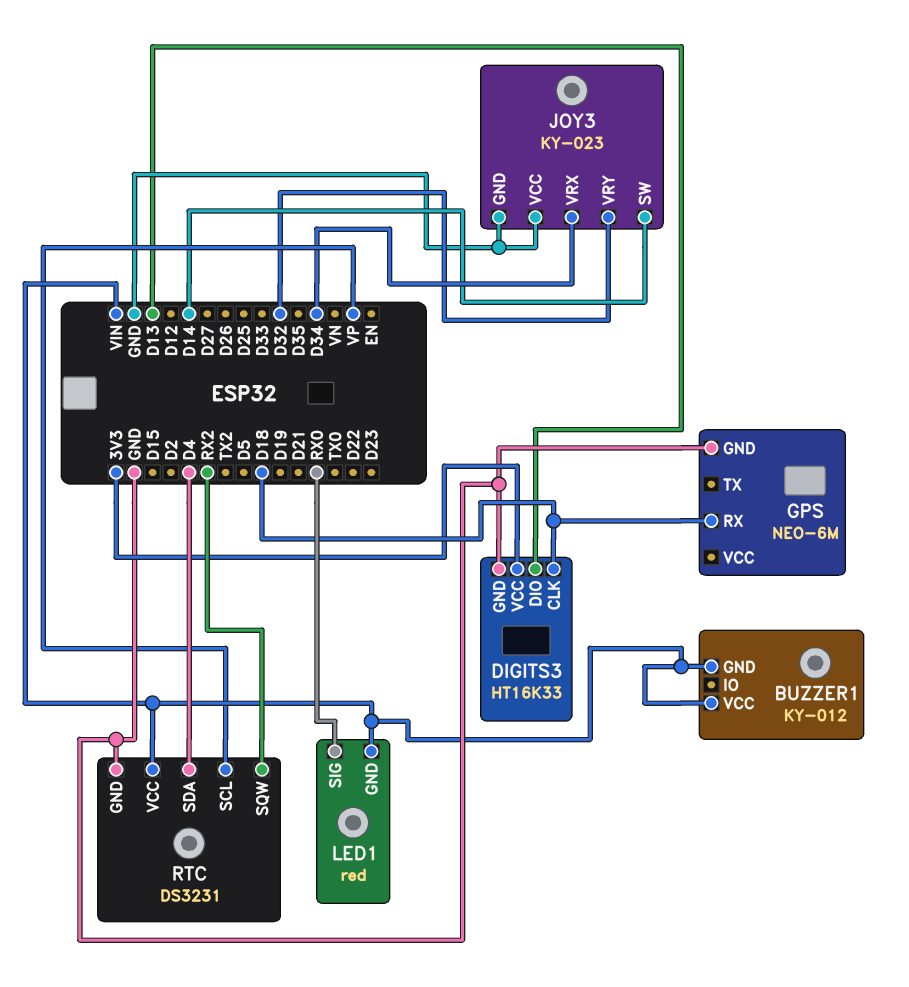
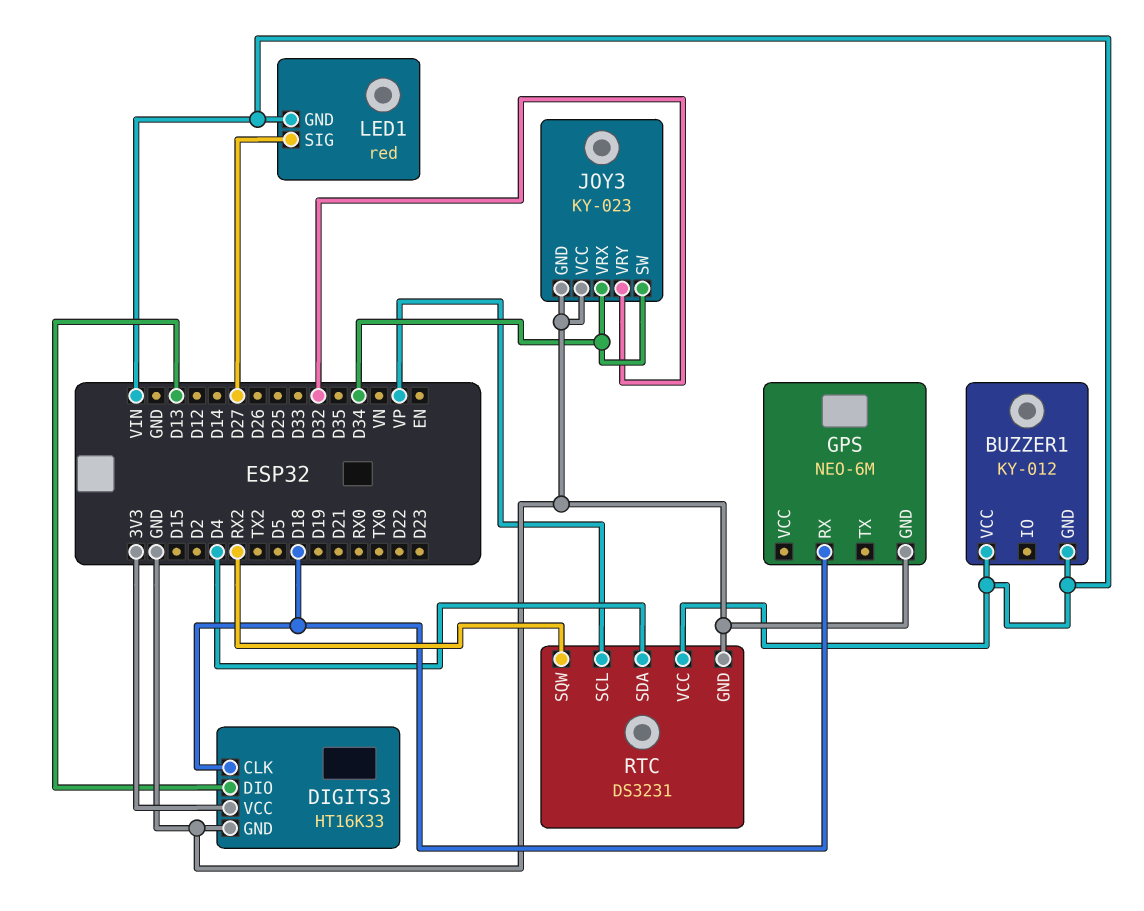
JOY3 pin SW: D14 -> D34
LED1 pin SIG: RX0 -> D27

